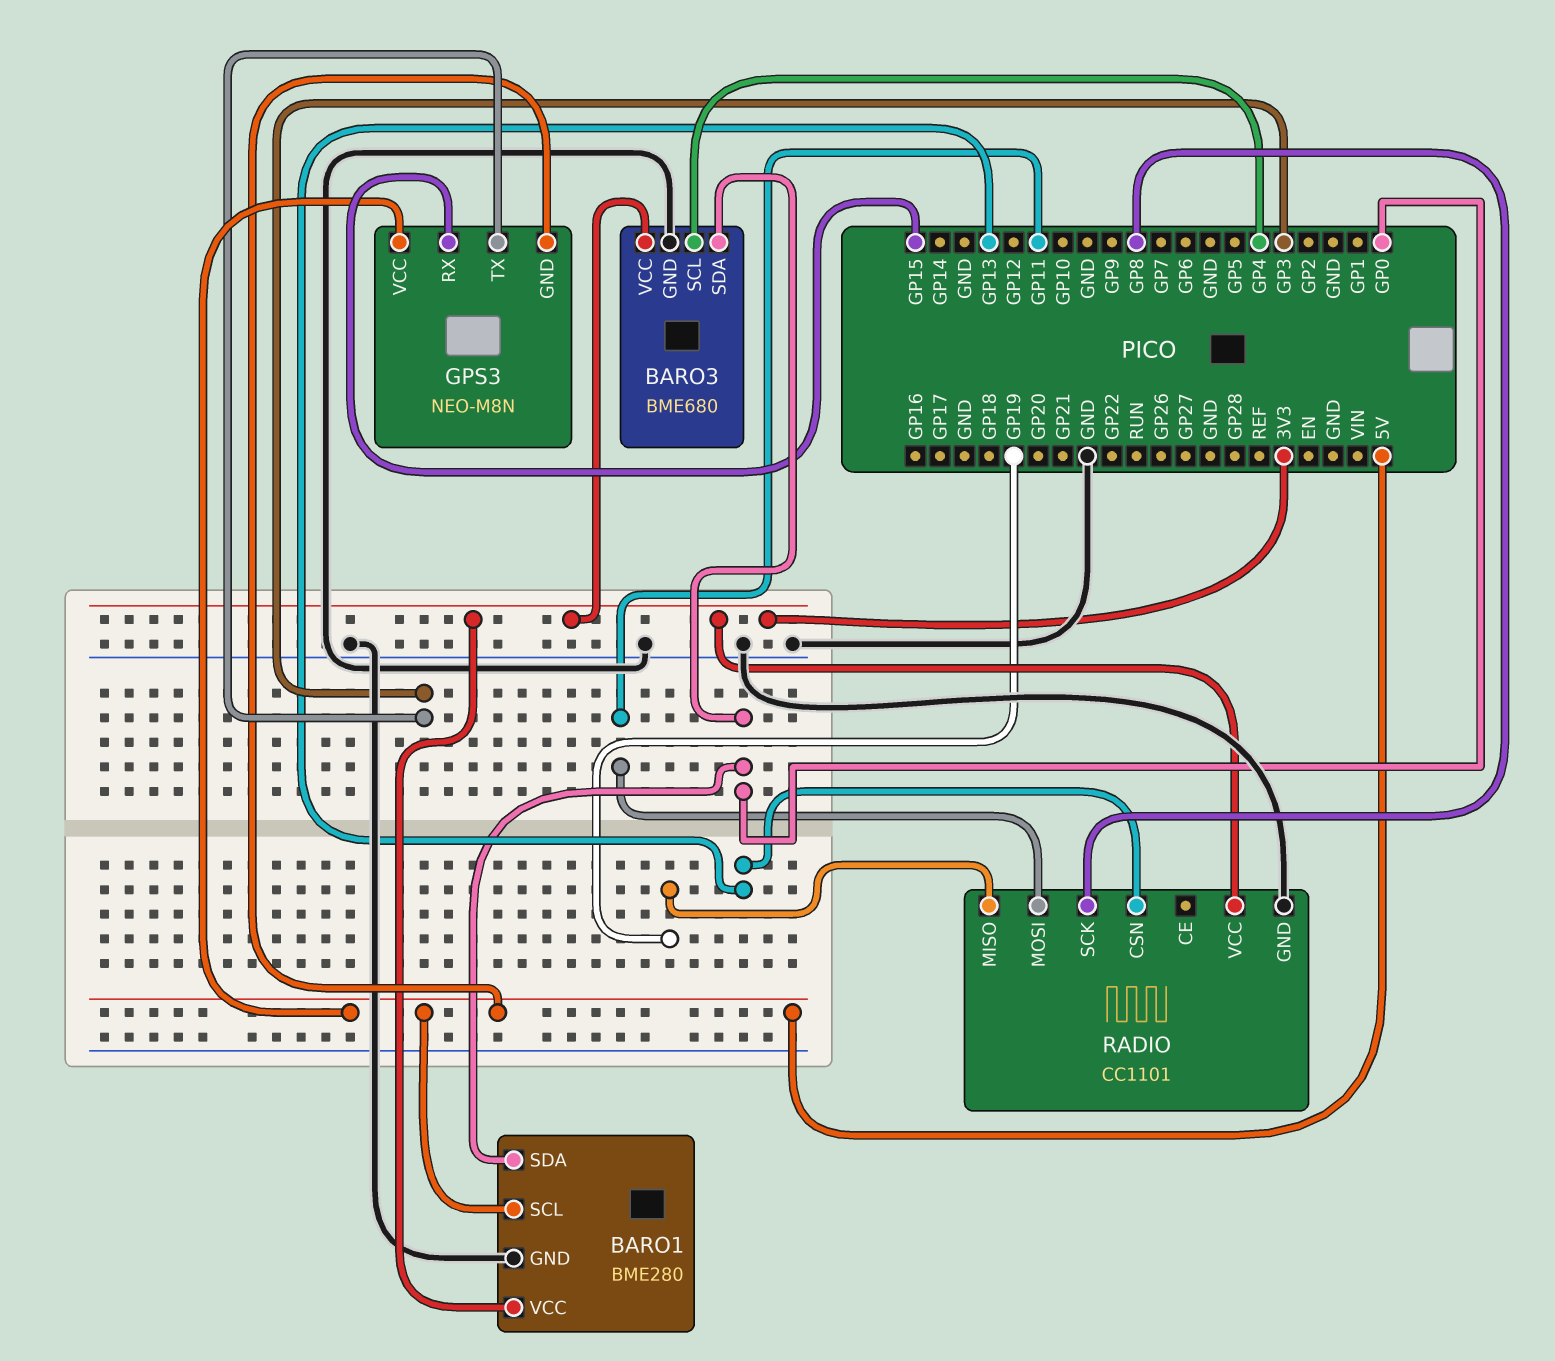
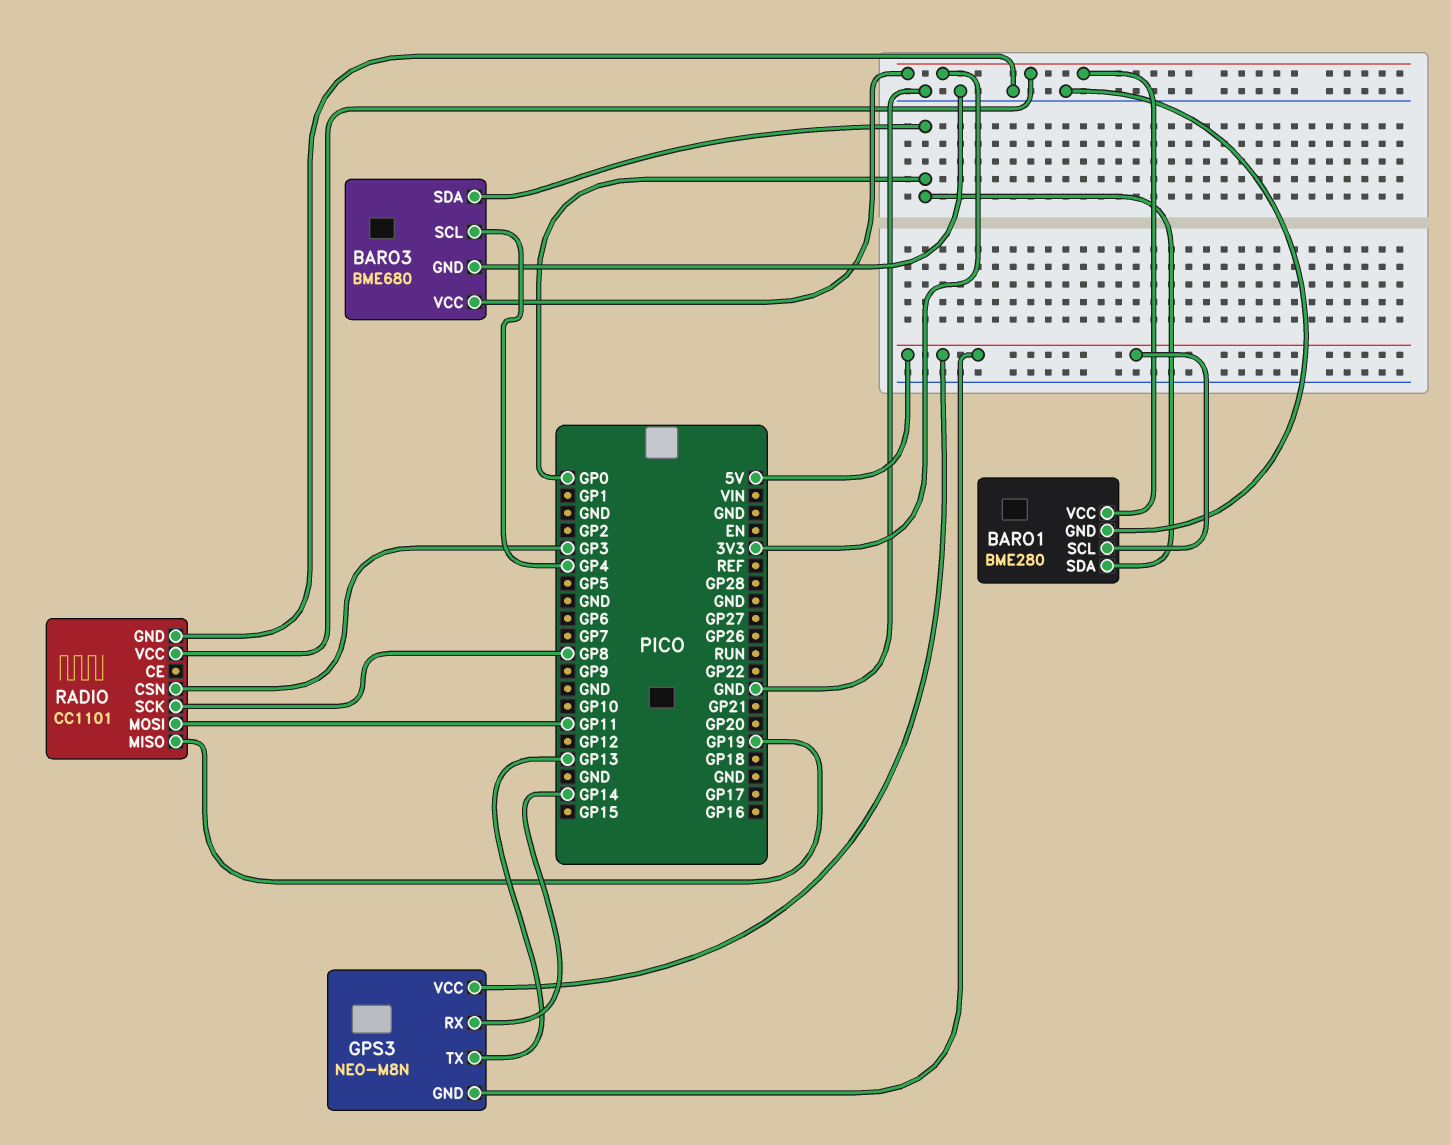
GPS3 pin RX: GP15 -> GP14
GPS3 pin TX: GP3 -> GP13
RADIO pin CSN: GP13 -> GP3

